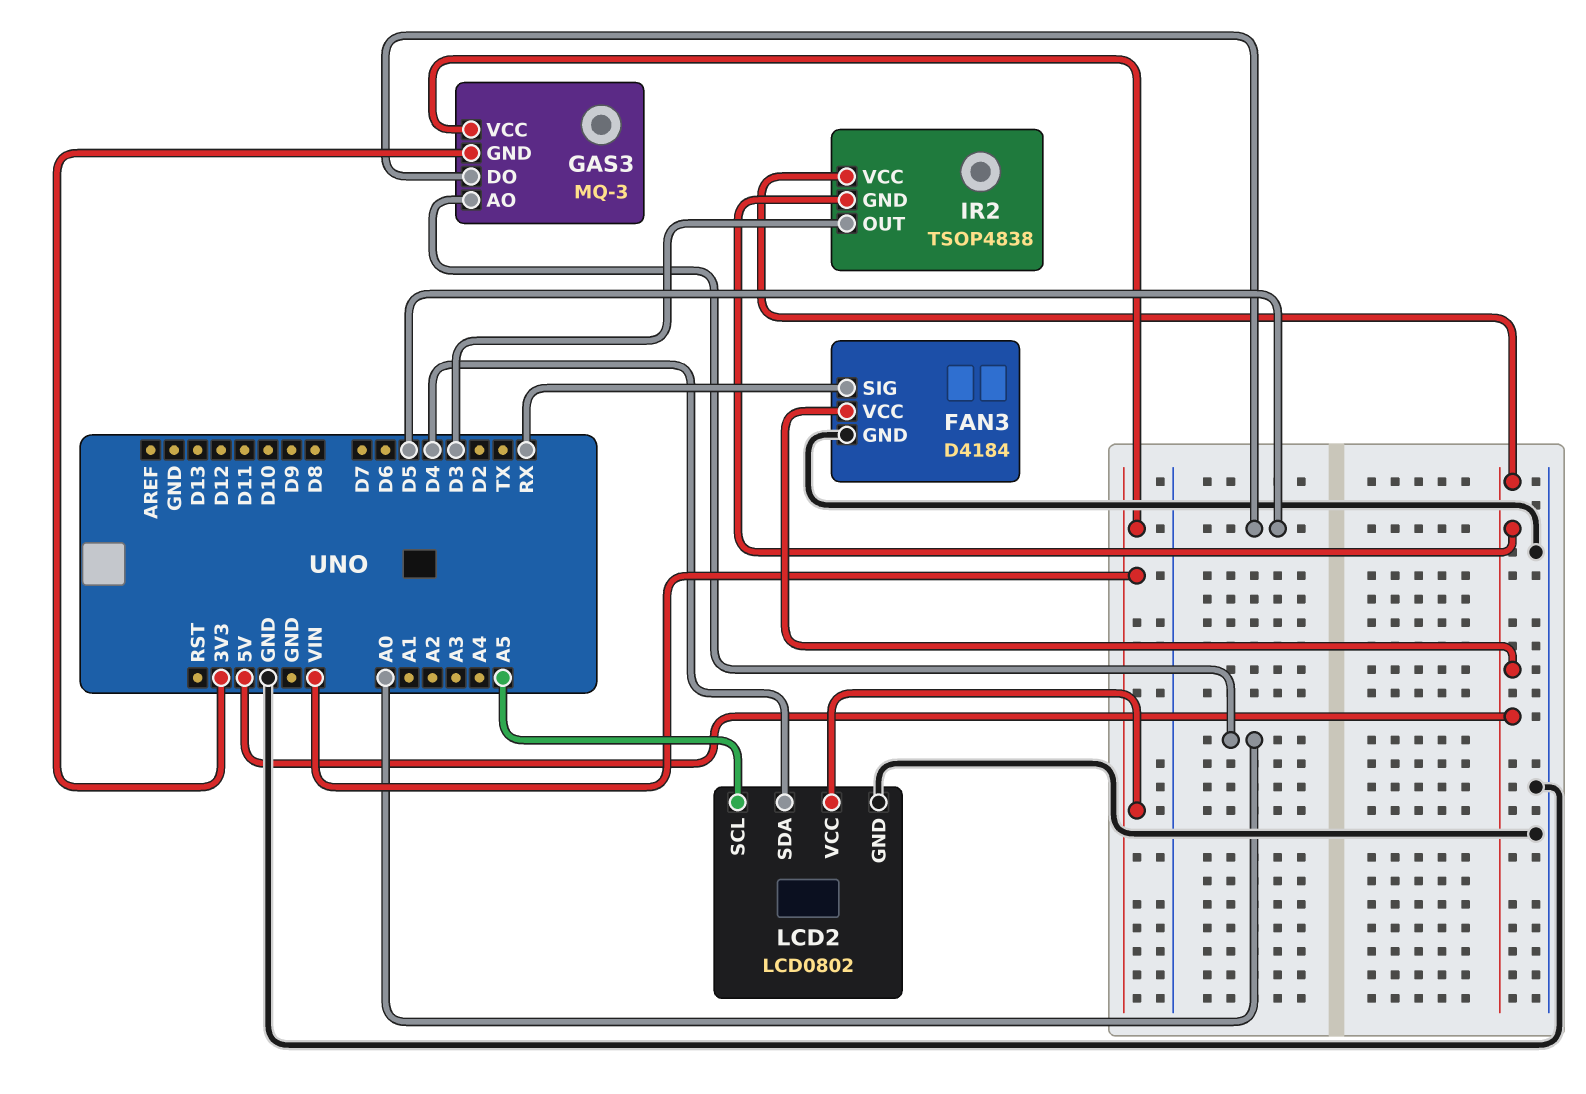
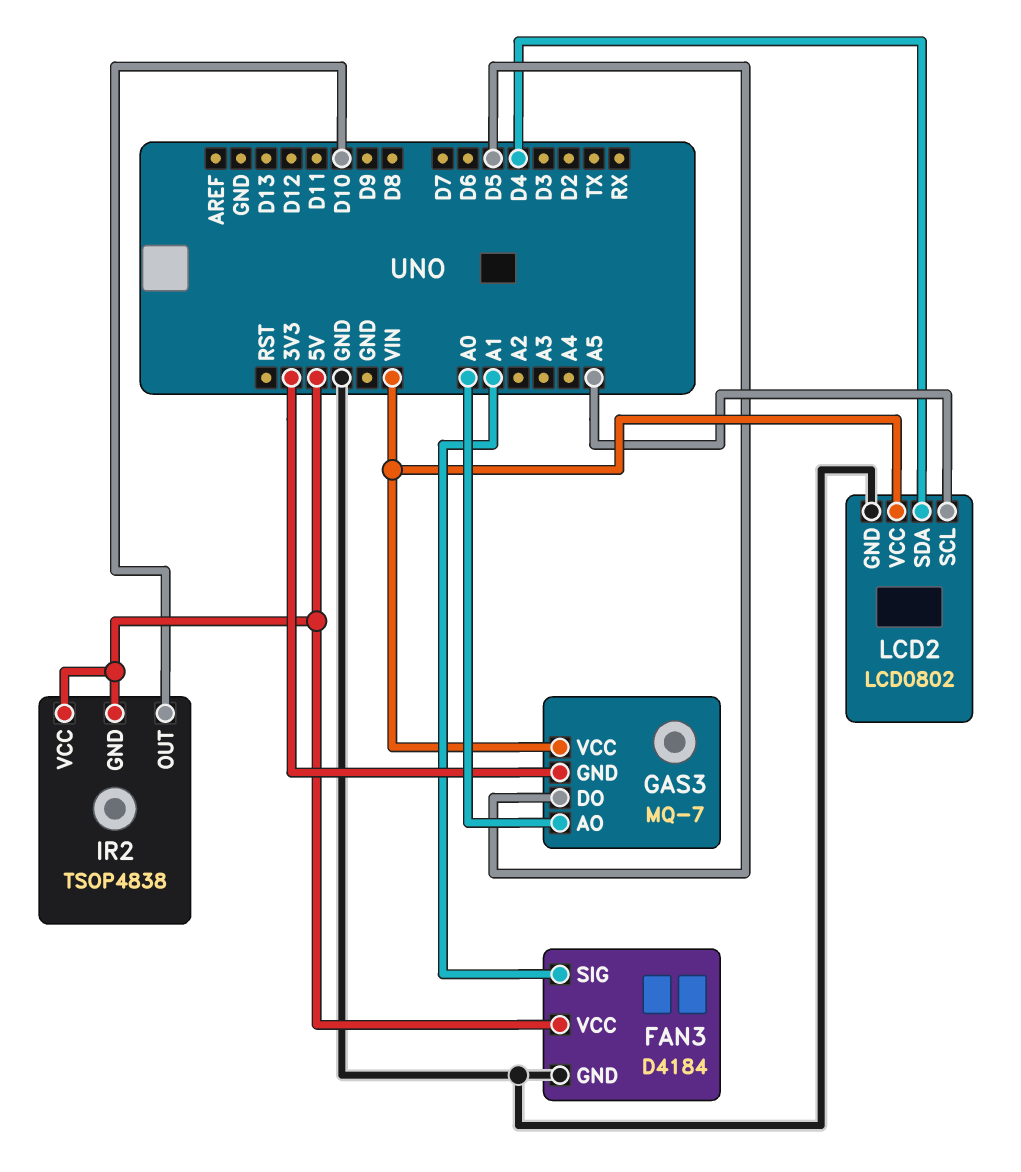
FAN3 pin SIG: RX -> A1
GAS3: MQ-3 -> MQ-7
IR2 pin OUT: D3 -> D10

